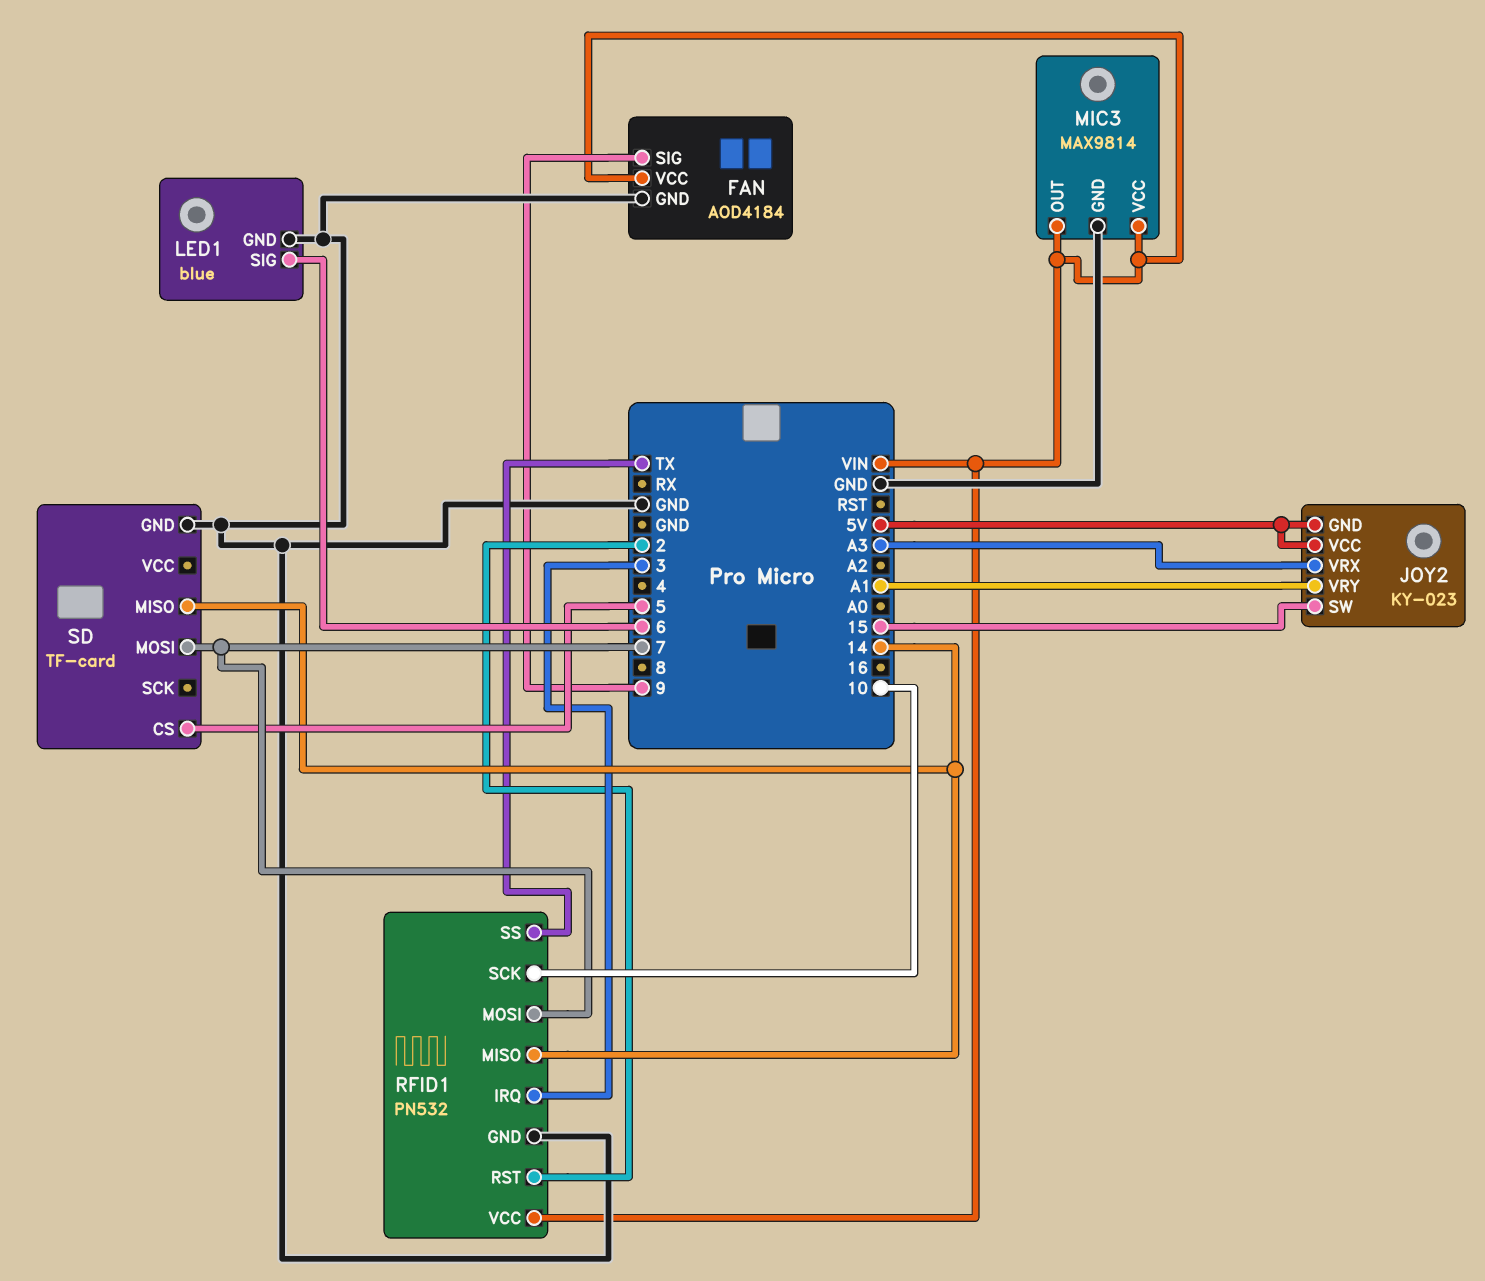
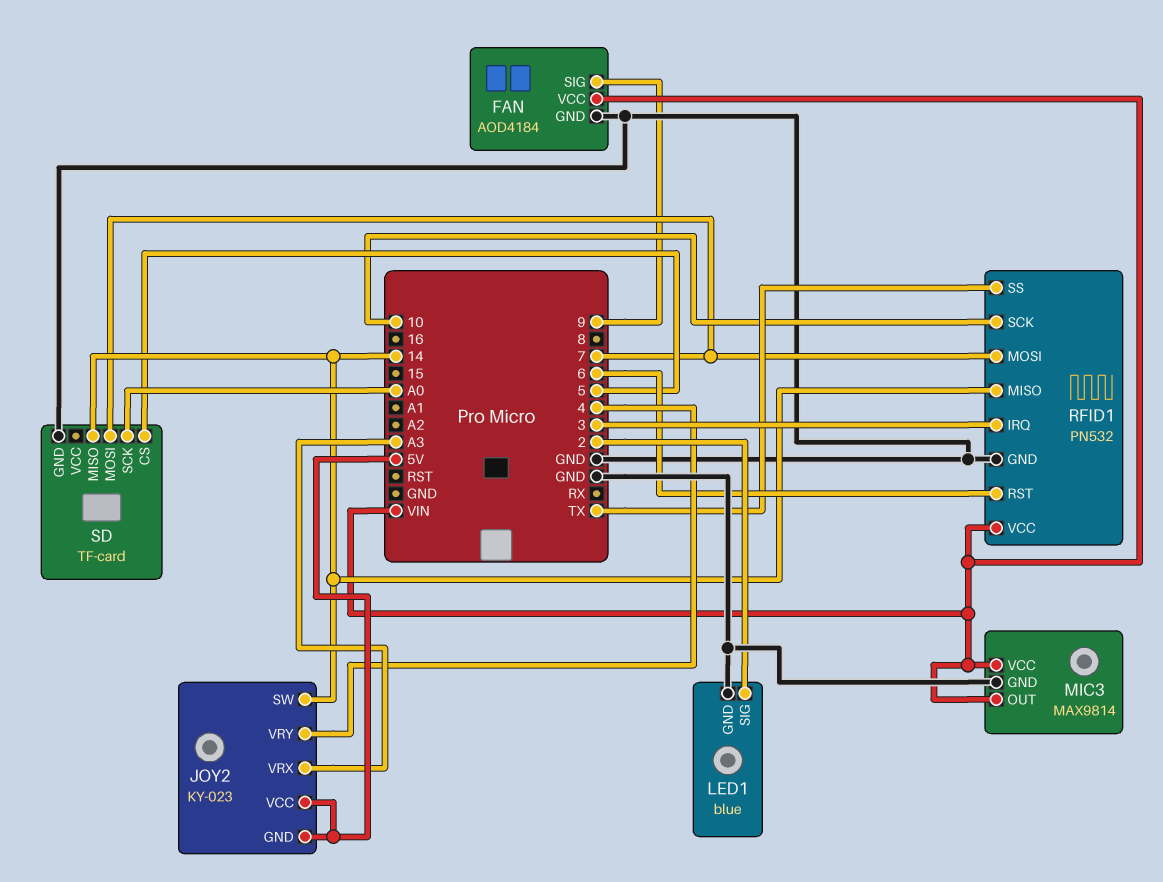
JOY2 pin SW: 15 -> 14
JOY2 pin VRY: A1 -> 4
LED1 pin SIG: 6 -> 2
RFID1 pin RST: 2 -> 6
SD pin SCK: none -> A0

